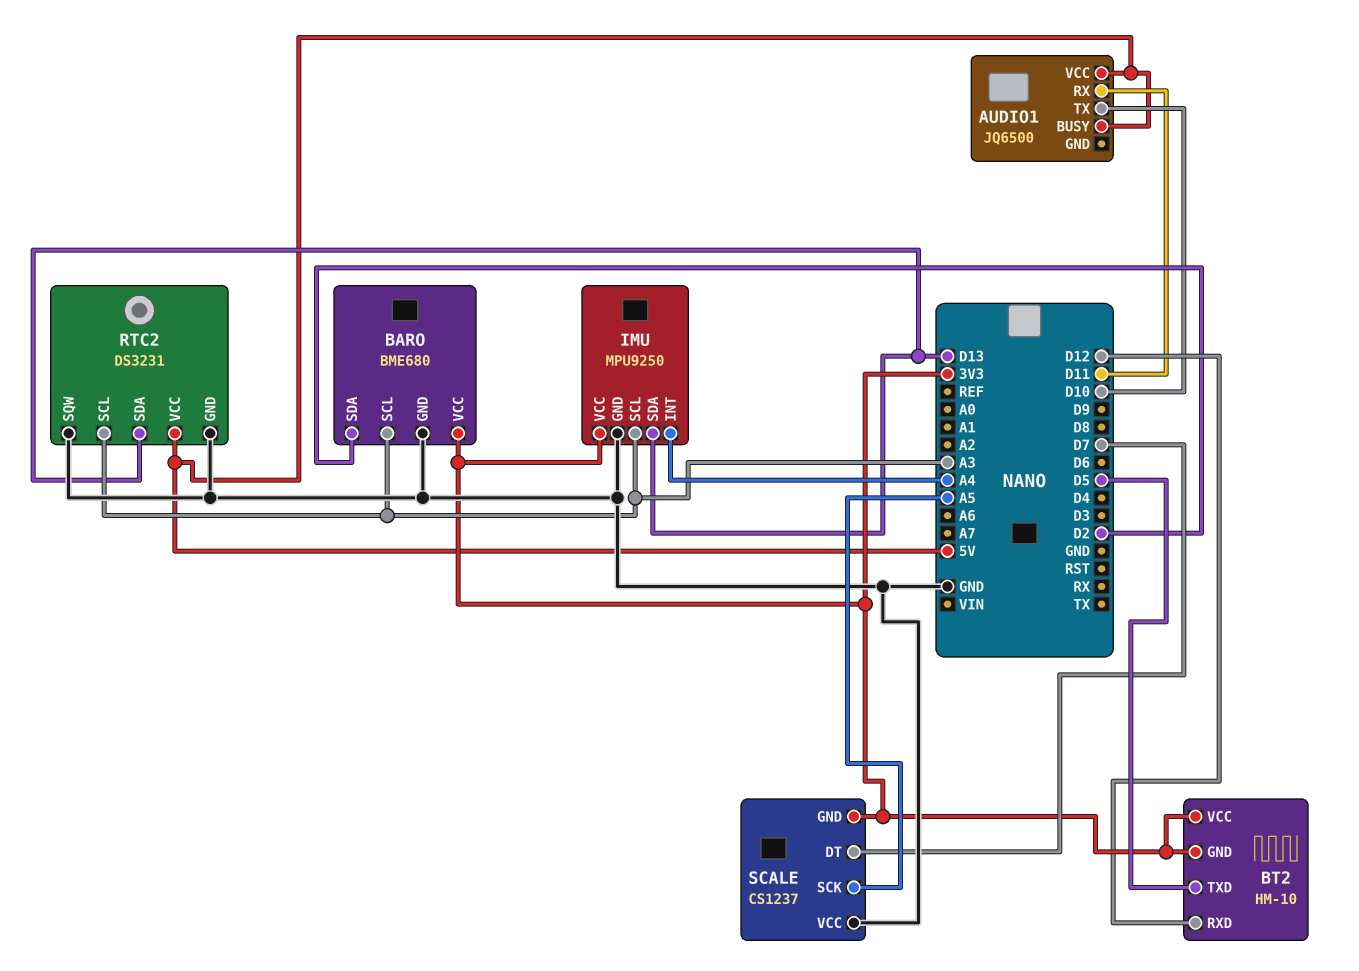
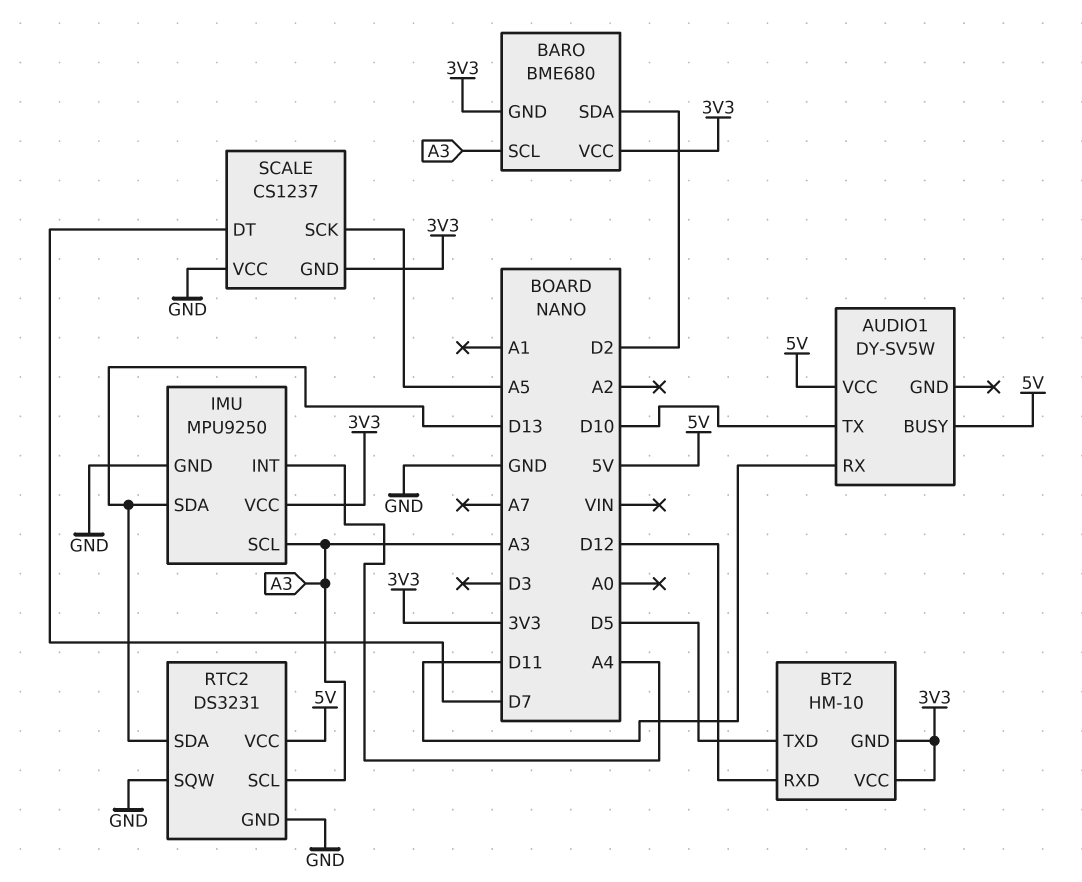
AUDIO1: JQ6500 -> DY-SV5W
BARO pin GND: GND -> 3V3

